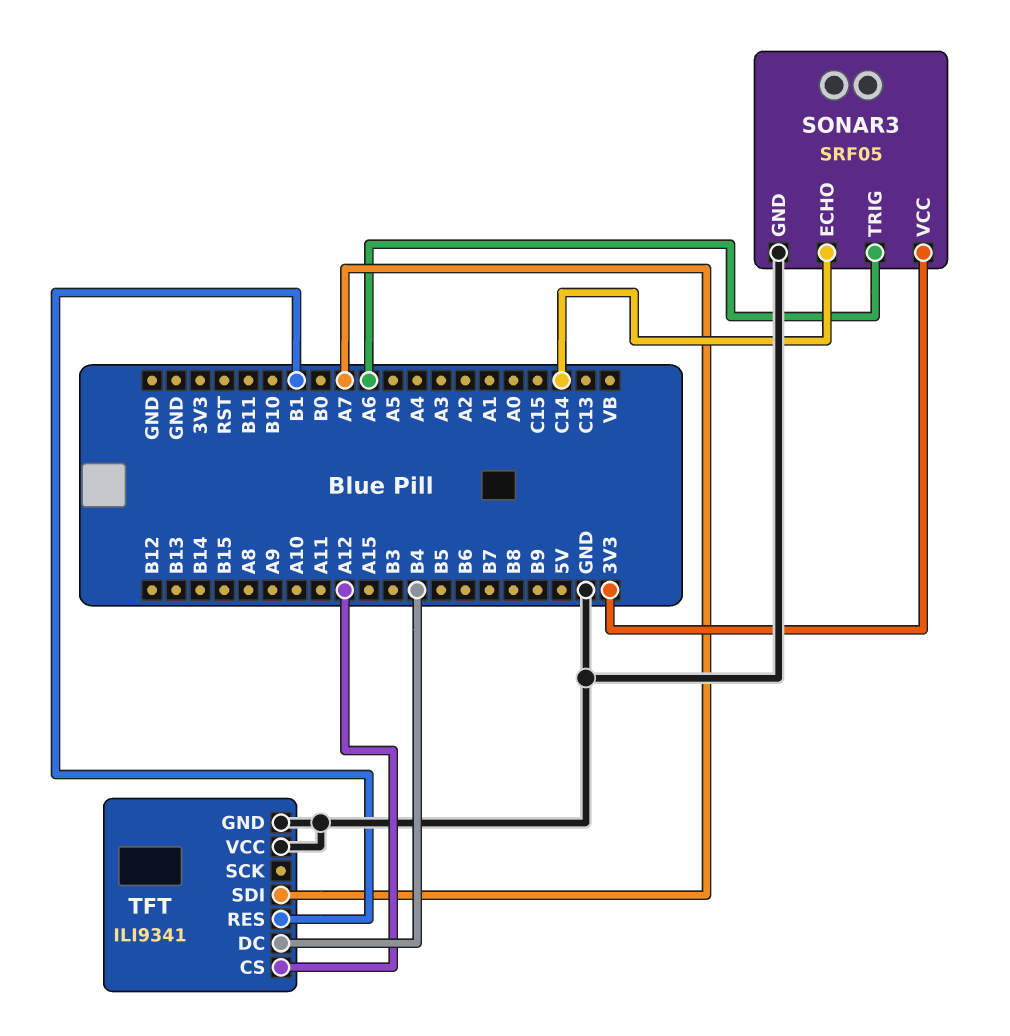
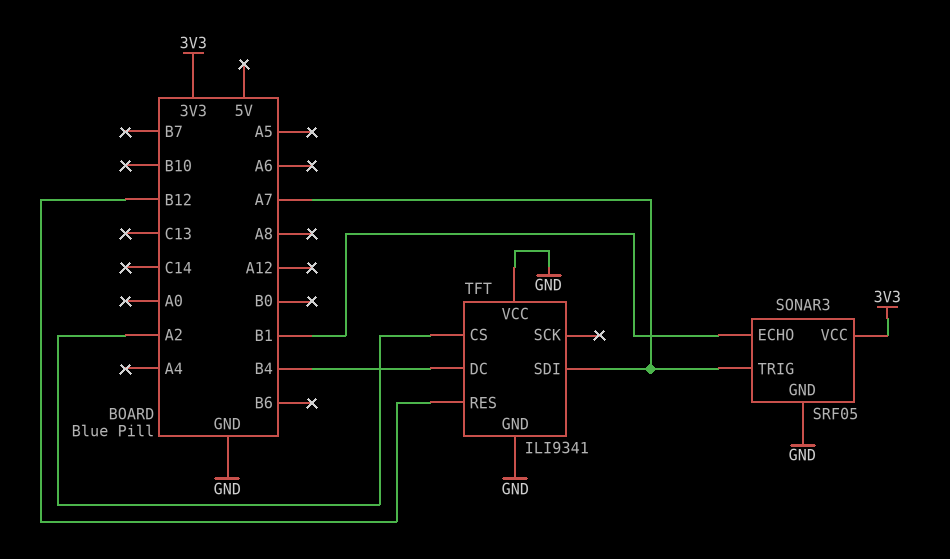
SONAR3 pin ECHO: C14 -> B1
SONAR3 pin TRIG: A6 -> A7
TFT pin CS: A12 -> A2
TFT pin RES: B1 -> B12

